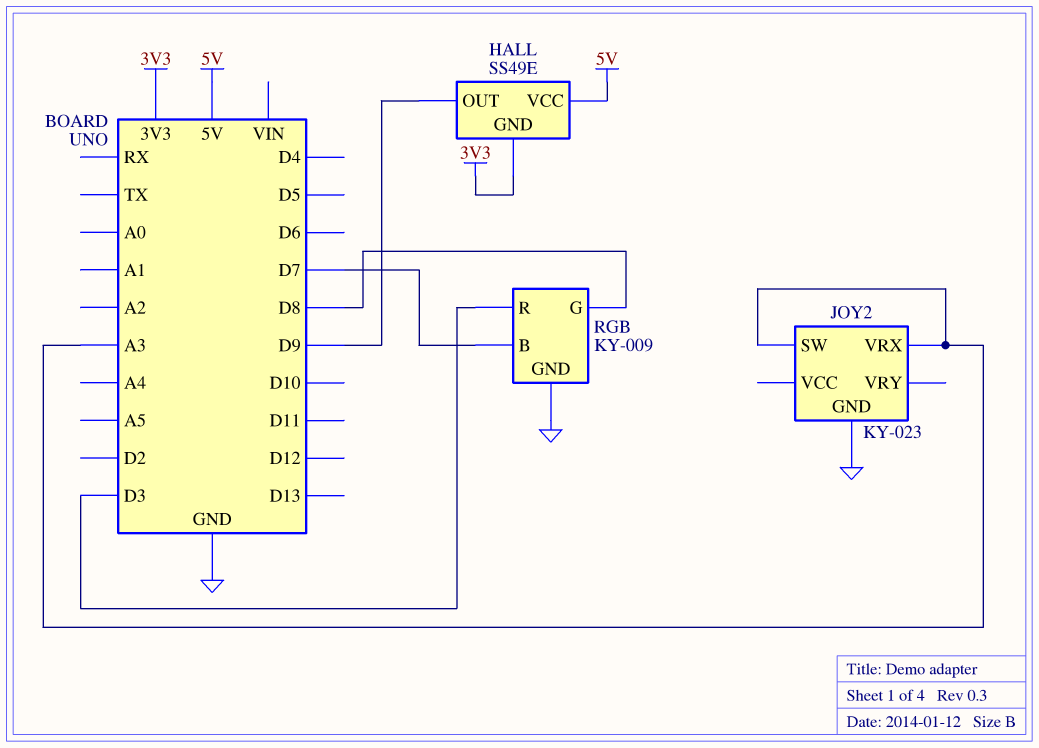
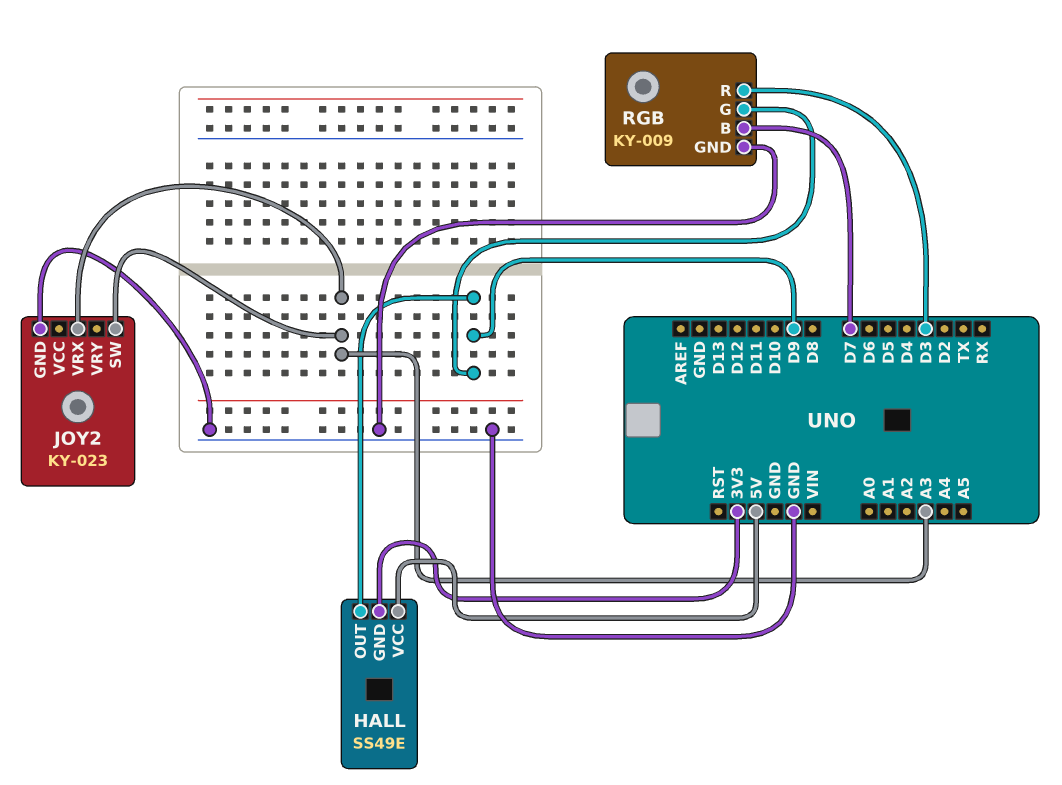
RGB pin G: D8 -> D9

